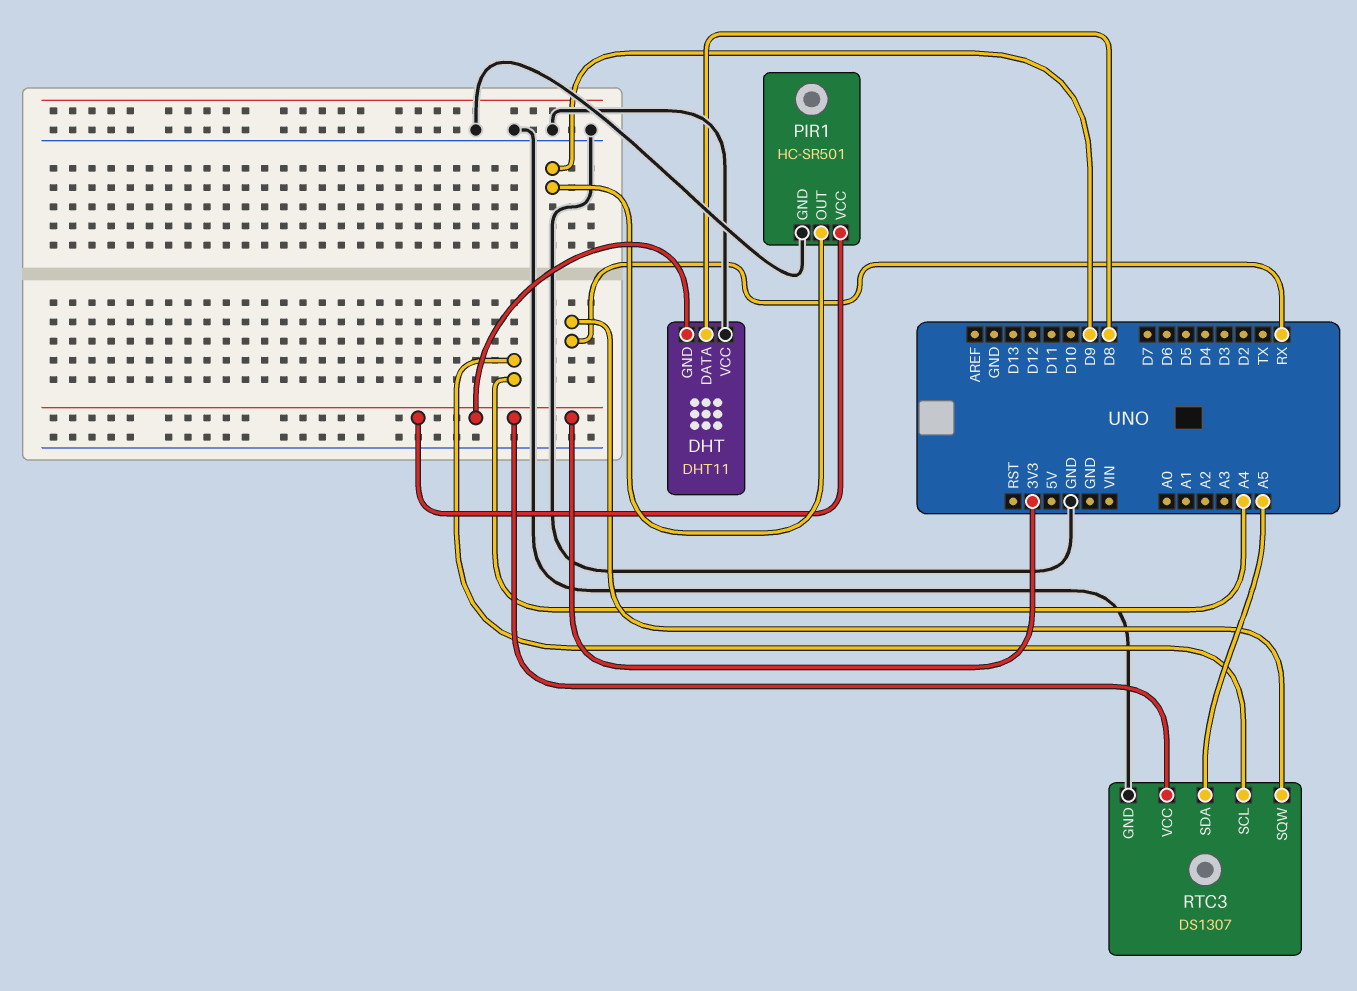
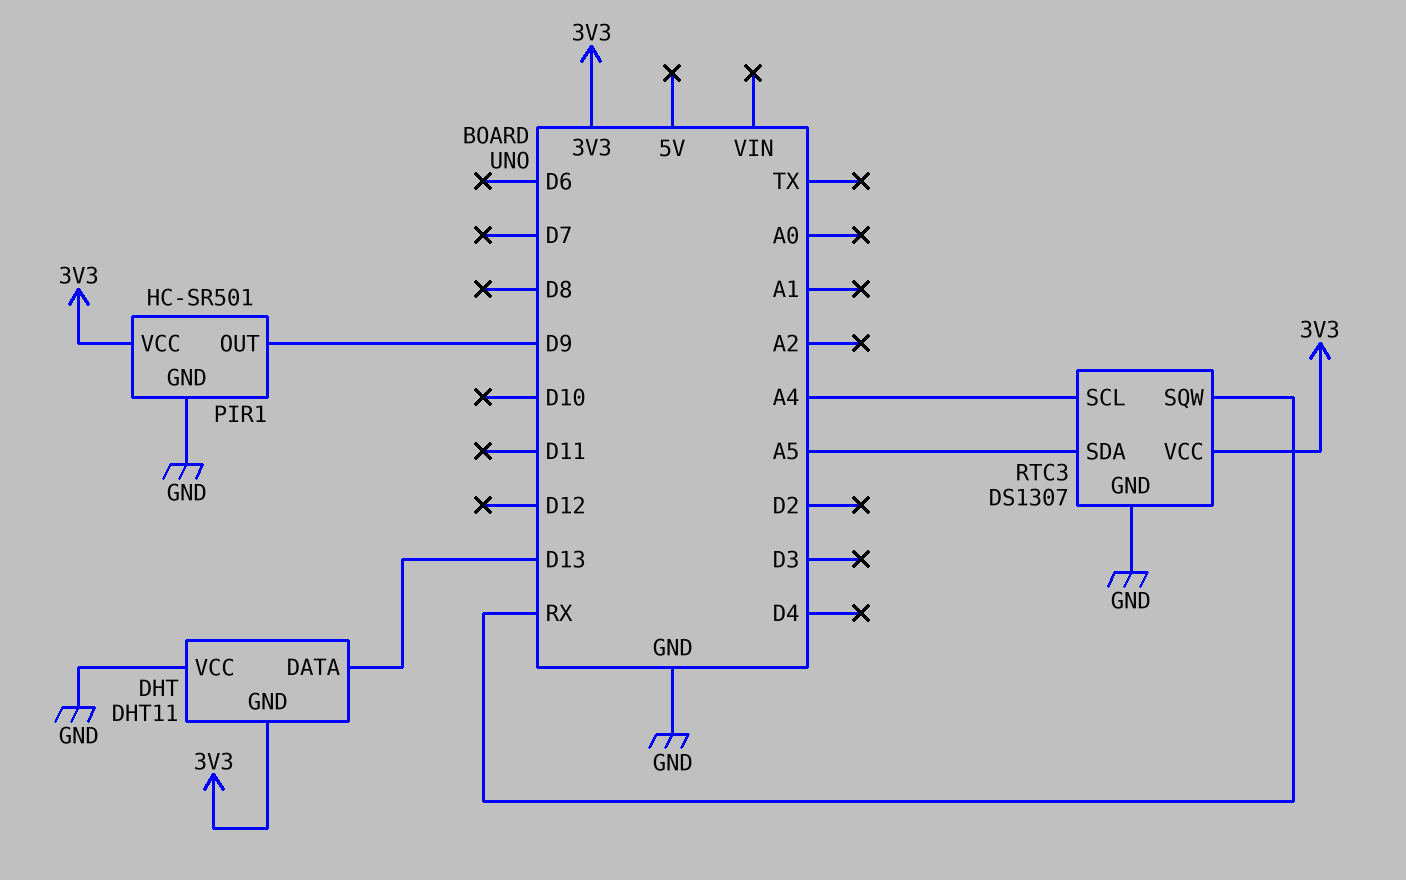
DHT pin DATA: D8 -> D13

